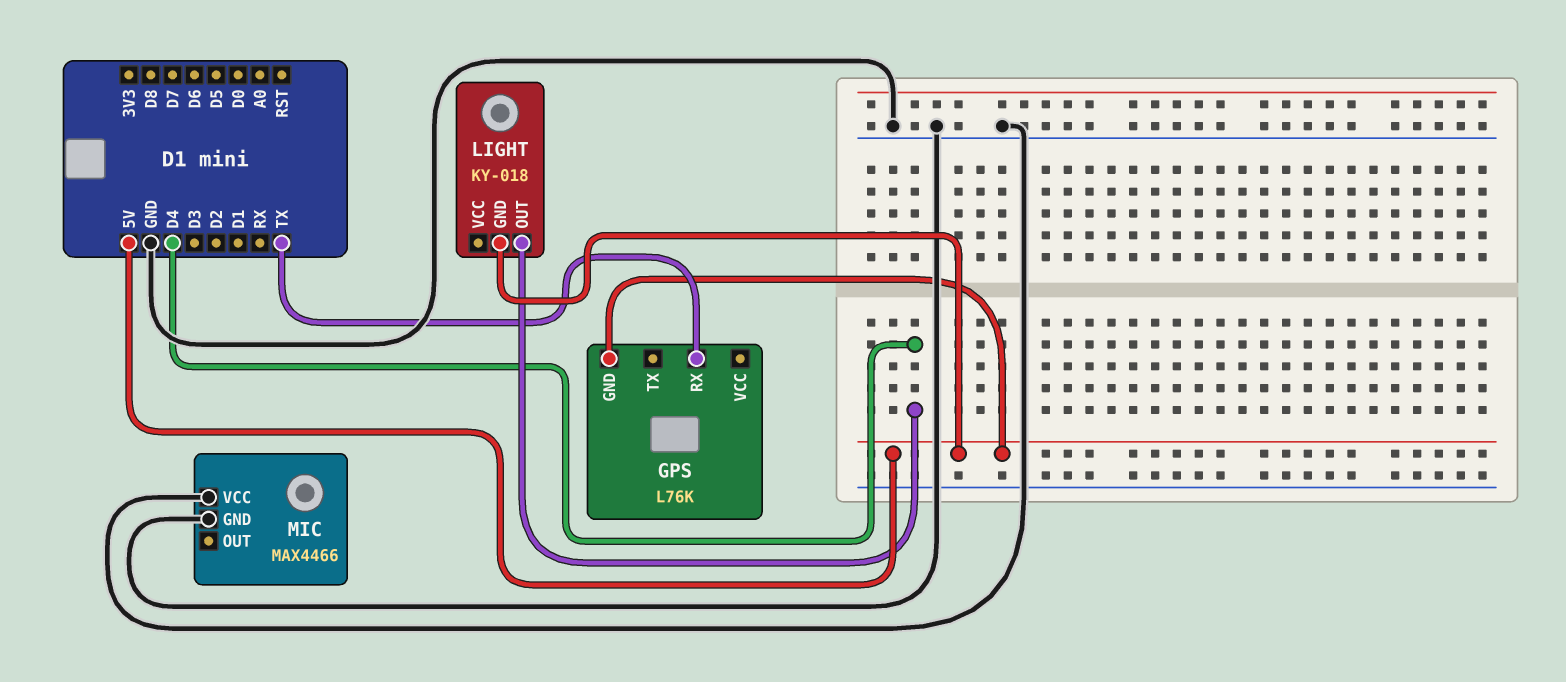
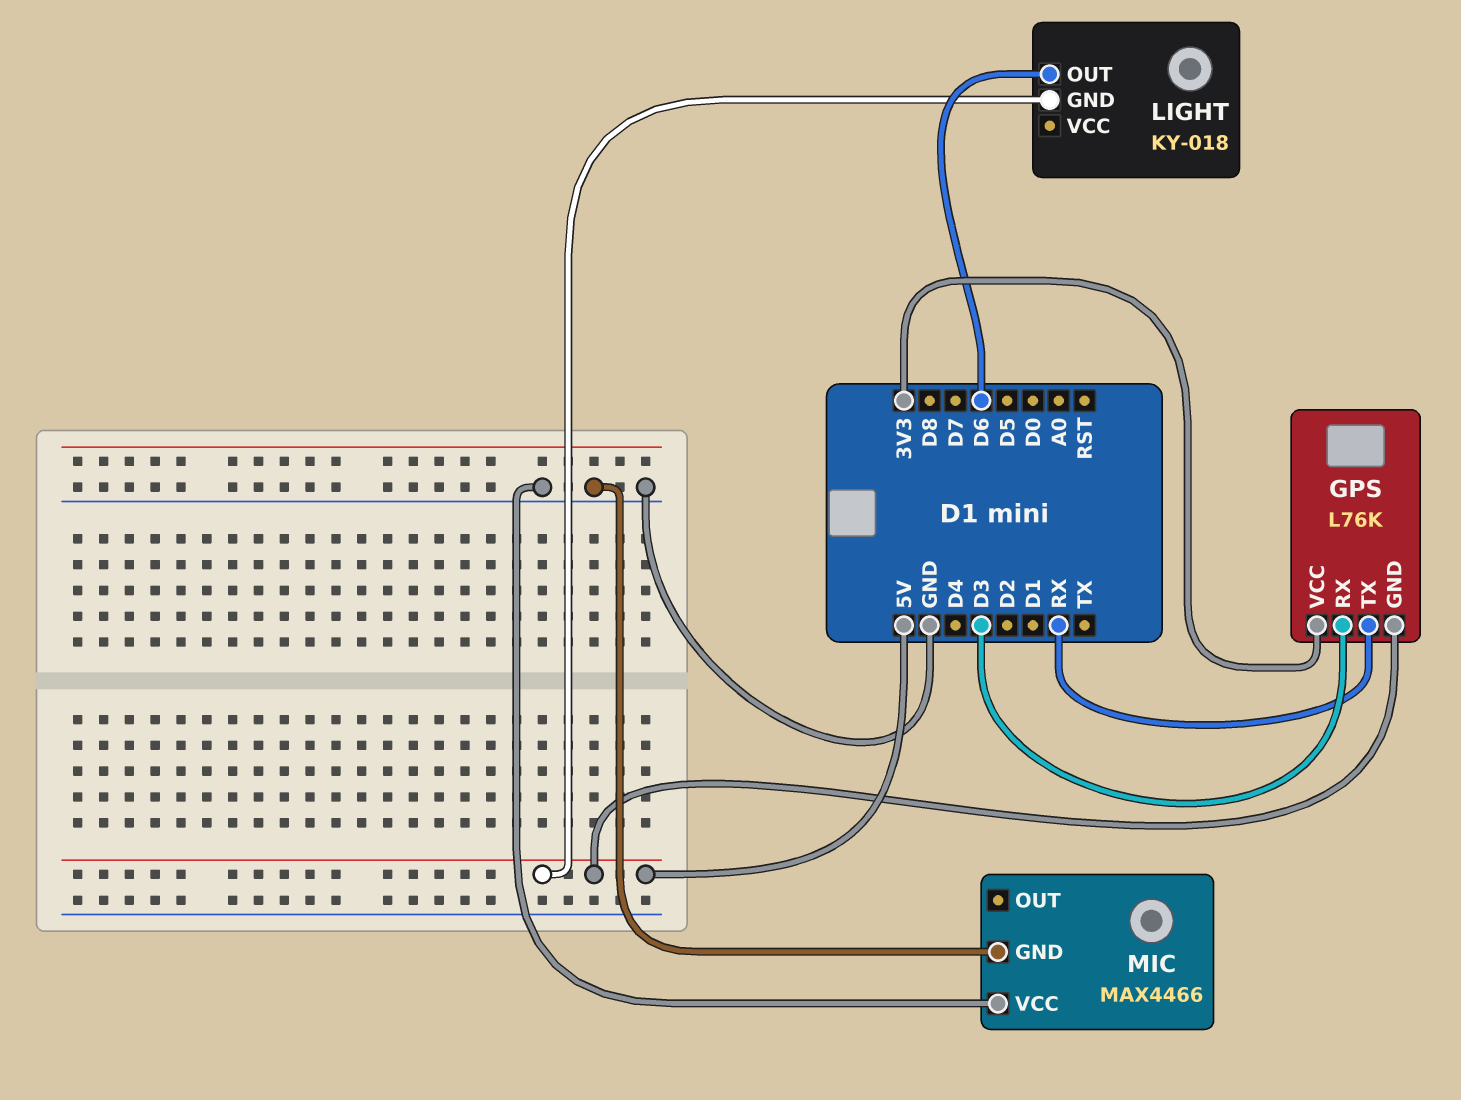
GPS pin RX: TX -> D3
GPS pin TX: none -> RX
GPS pin VCC: none -> 3V3
LIGHT pin OUT: D4 -> D6

